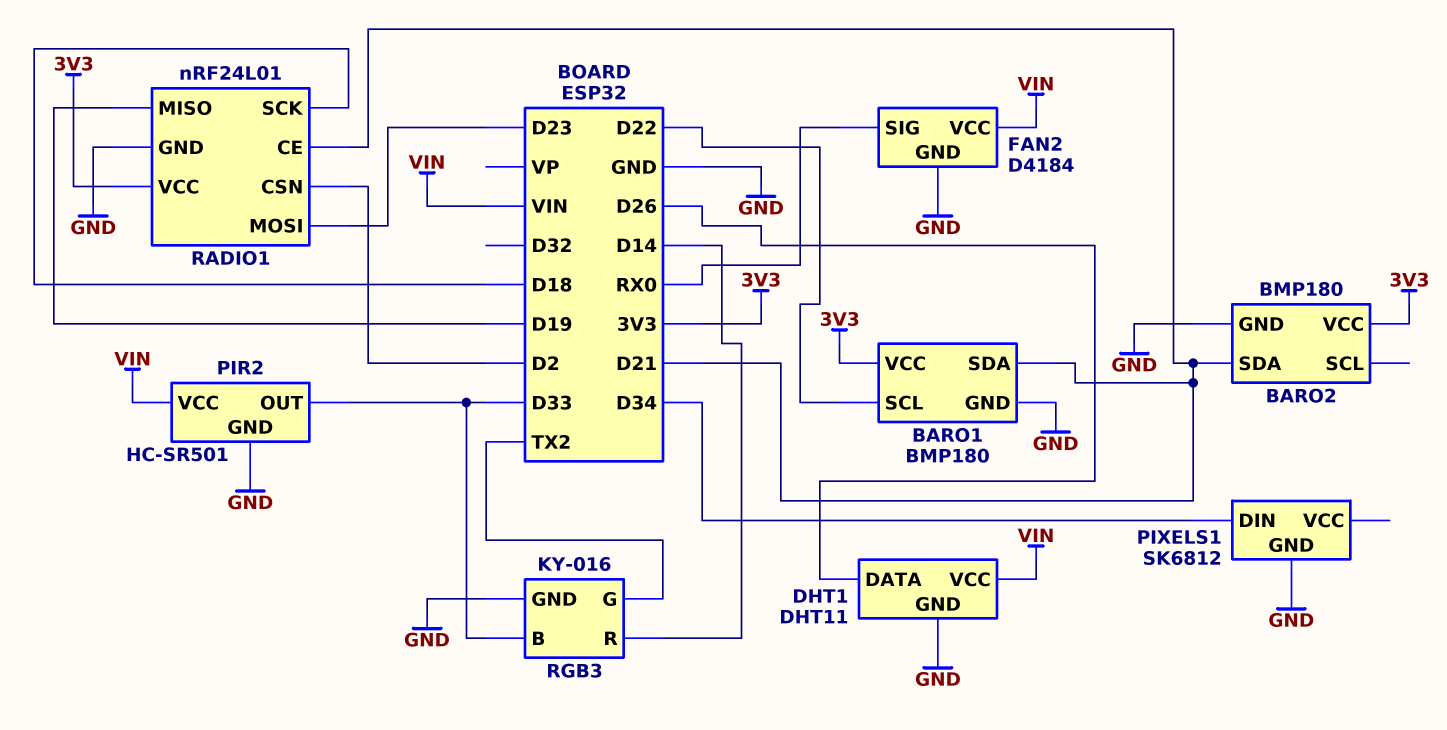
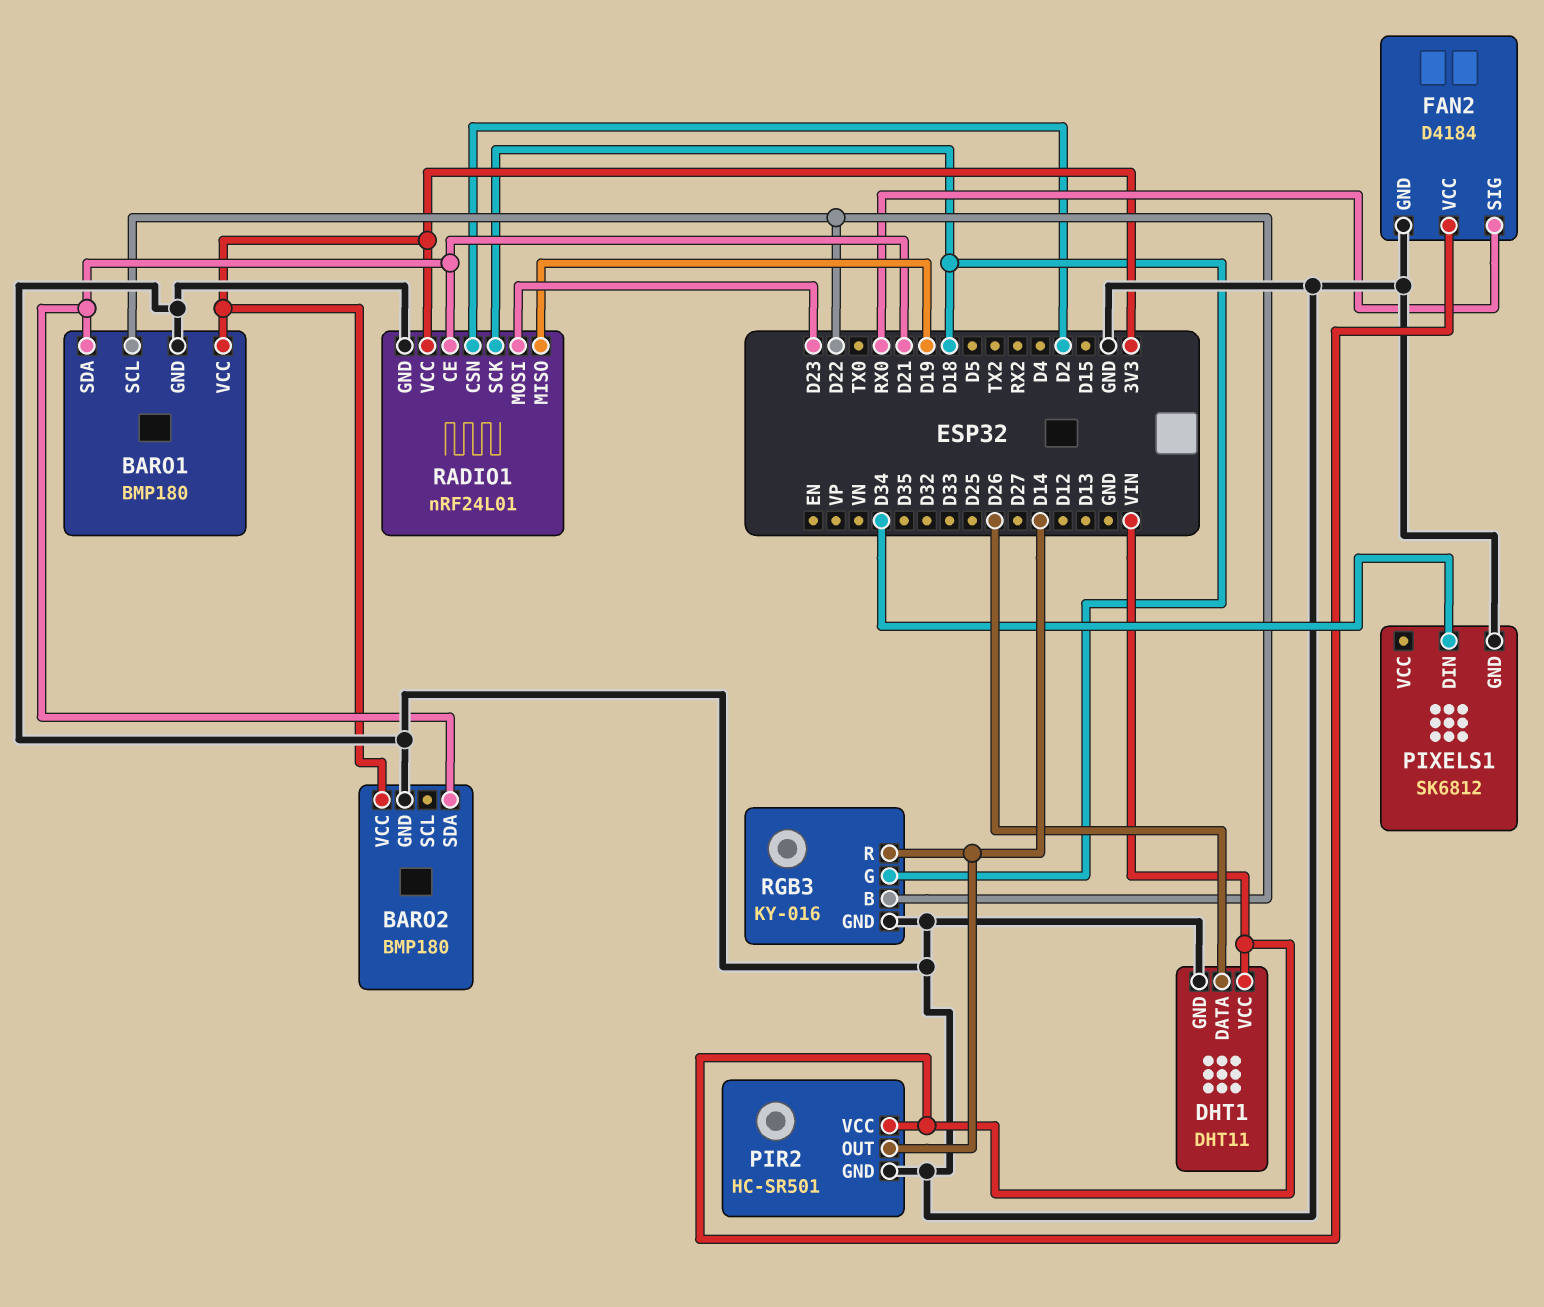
PIR2 pin OUT: D33 -> D14
RGB3 pin B: D33 -> D22
RGB3 pin G: TX2 -> D18

